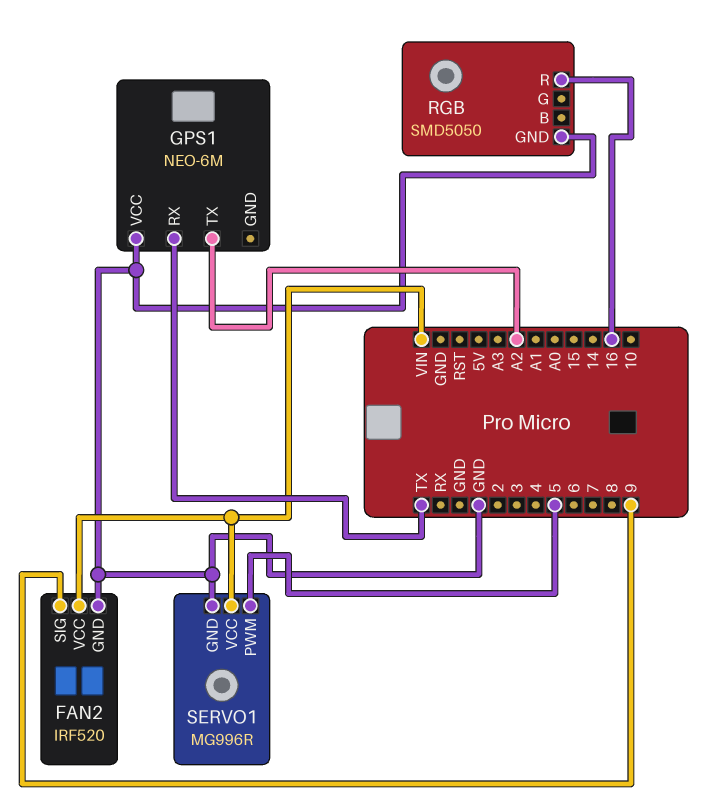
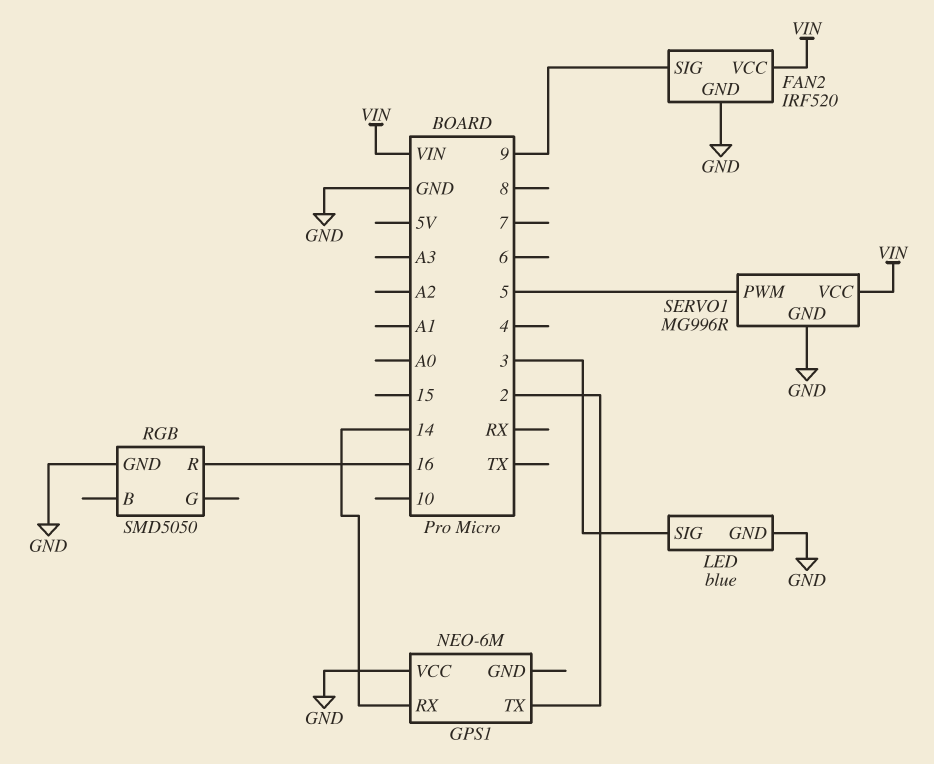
GPS1 pin RX: TX -> 14
GPS1 pin TX: A2 -> 2
LED: none -> blue
LED pin GND: none -> GND
LED pin SIG: none -> 3

